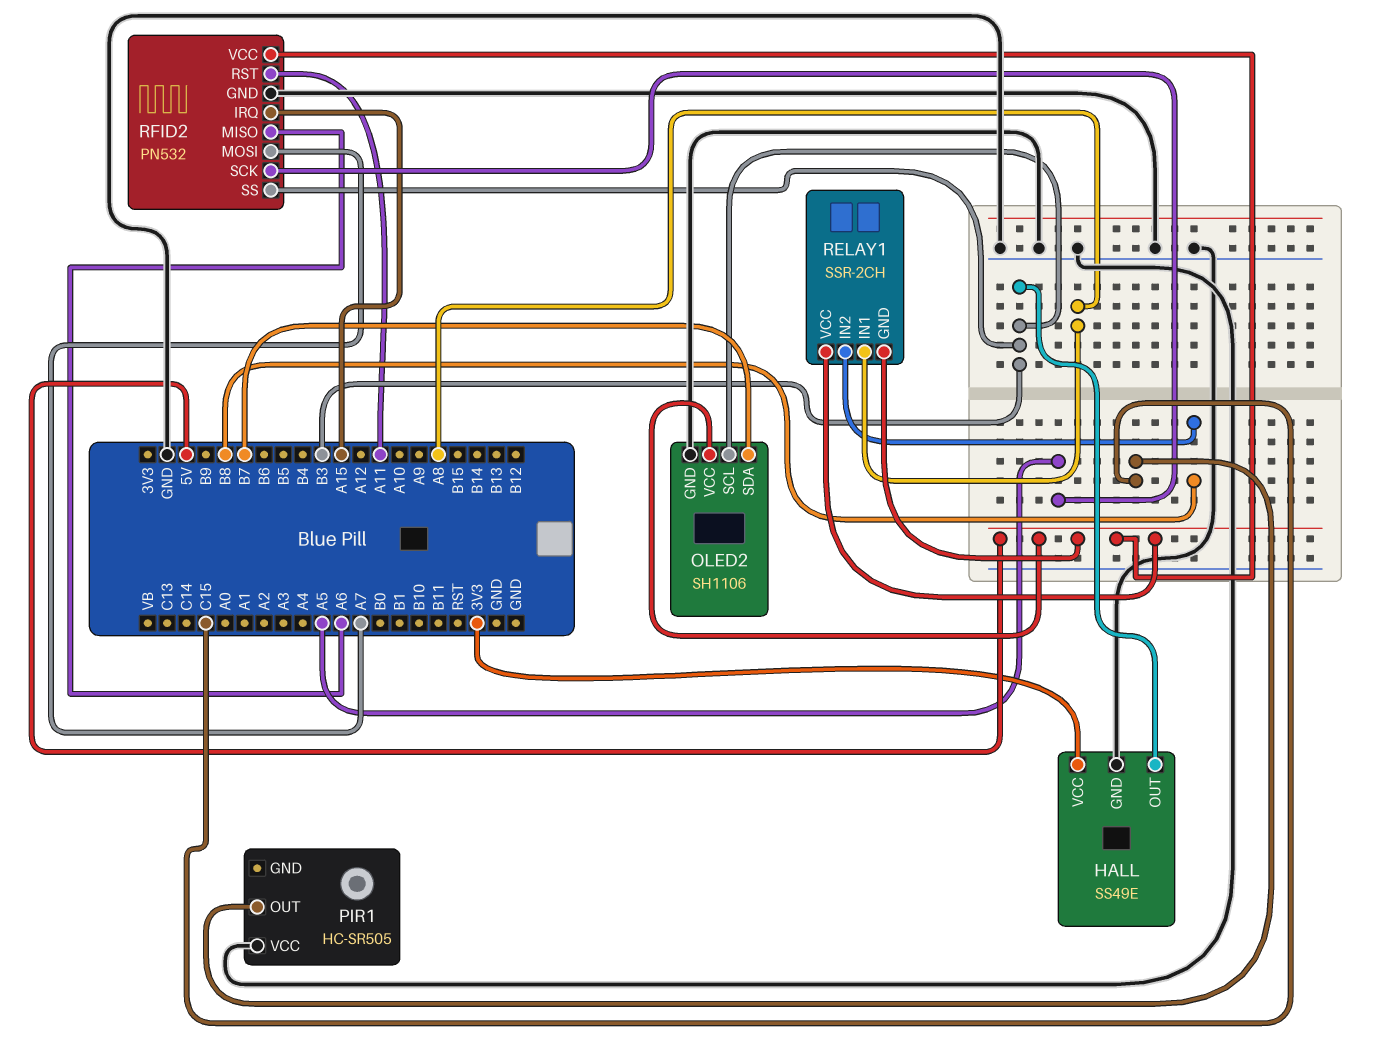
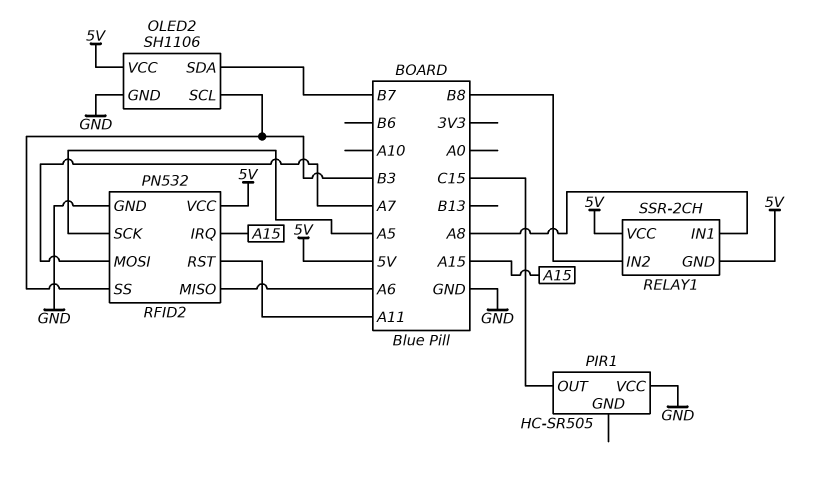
HALL: SS49E -> none
HALL pin GND: GND -> none
HALL pin OUT: B3 -> none
HALL pin VCC: 3V3 -> none

